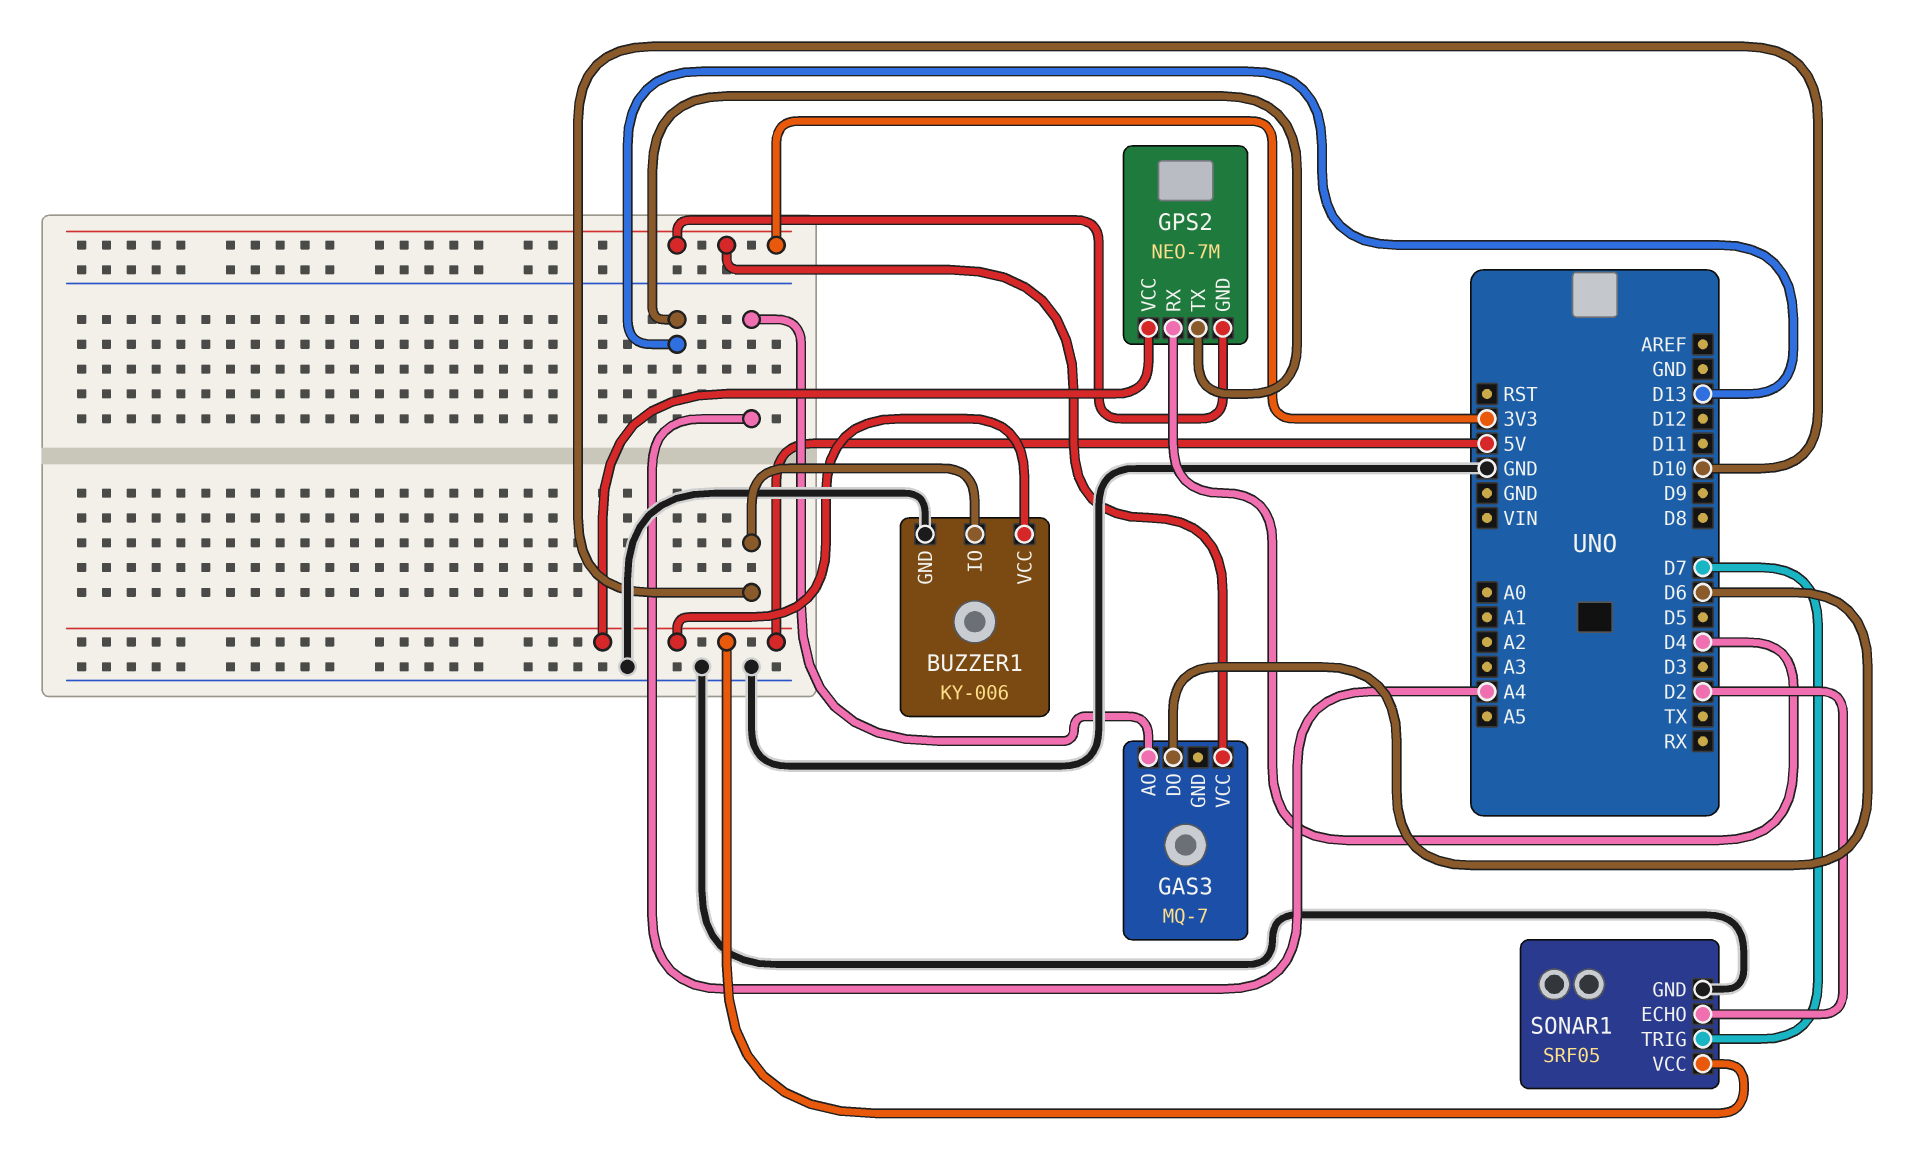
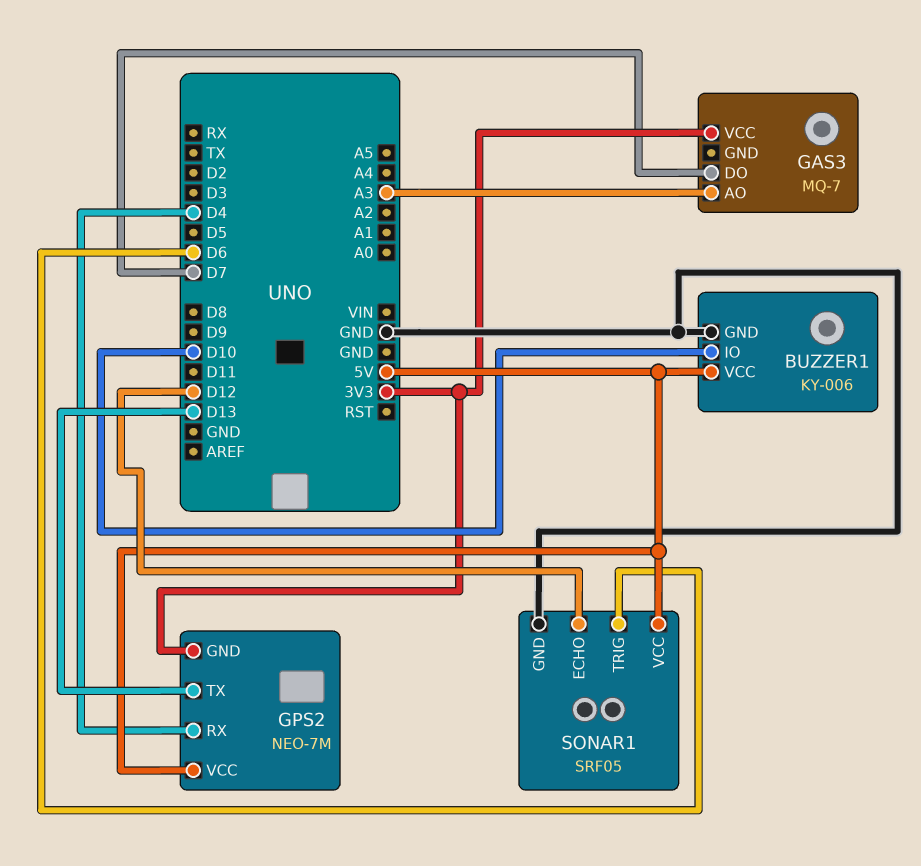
GAS3 pin AO: A4 -> A3
GAS3 pin DO: D6 -> D7
SONAR1 pin ECHO: D2 -> D12
SONAR1 pin TRIG: D7 -> D6

